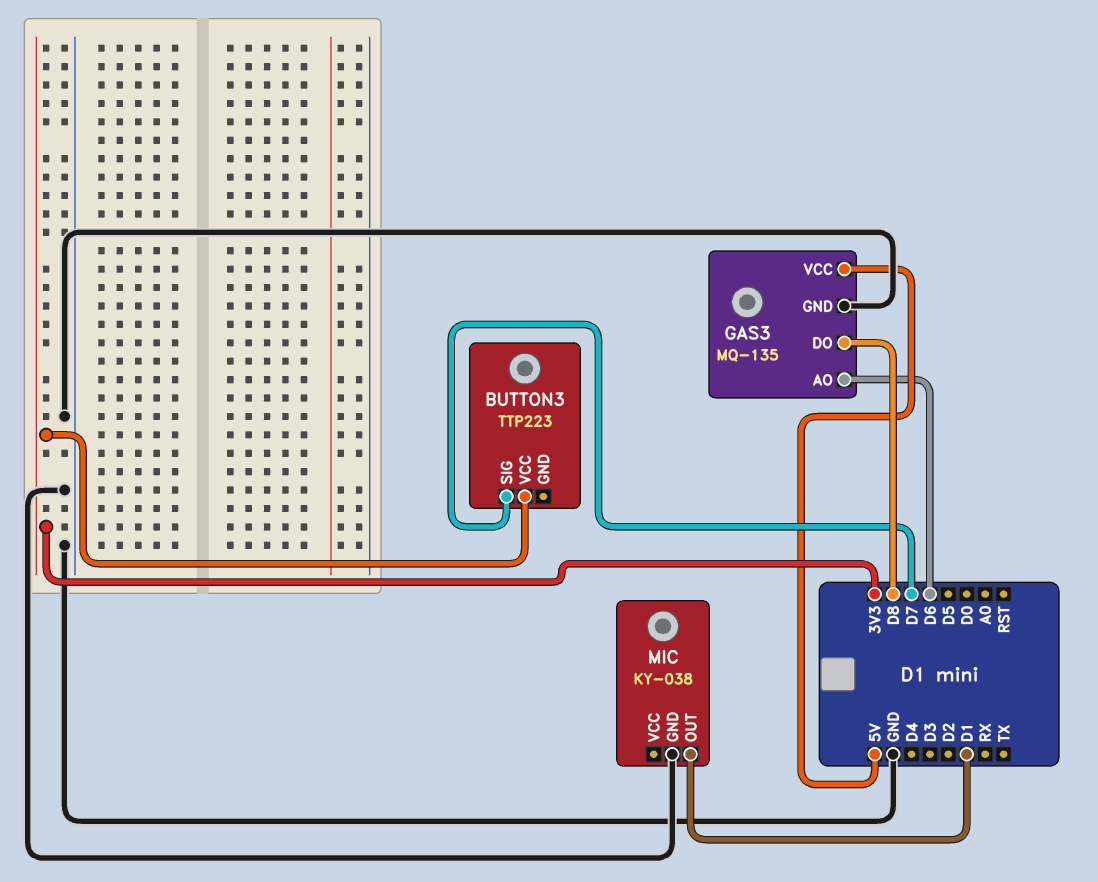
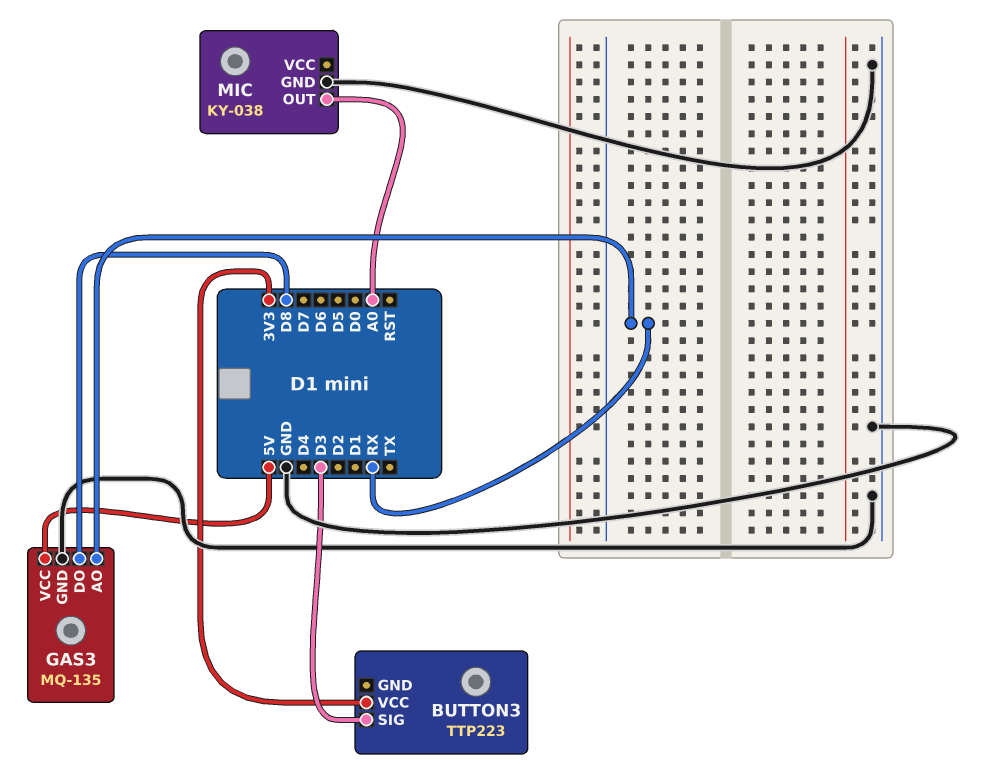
BUTTON3 pin SIG: D7 -> D3
GAS3 pin AO: D6 -> RX
MIC pin OUT: D1 -> A0

